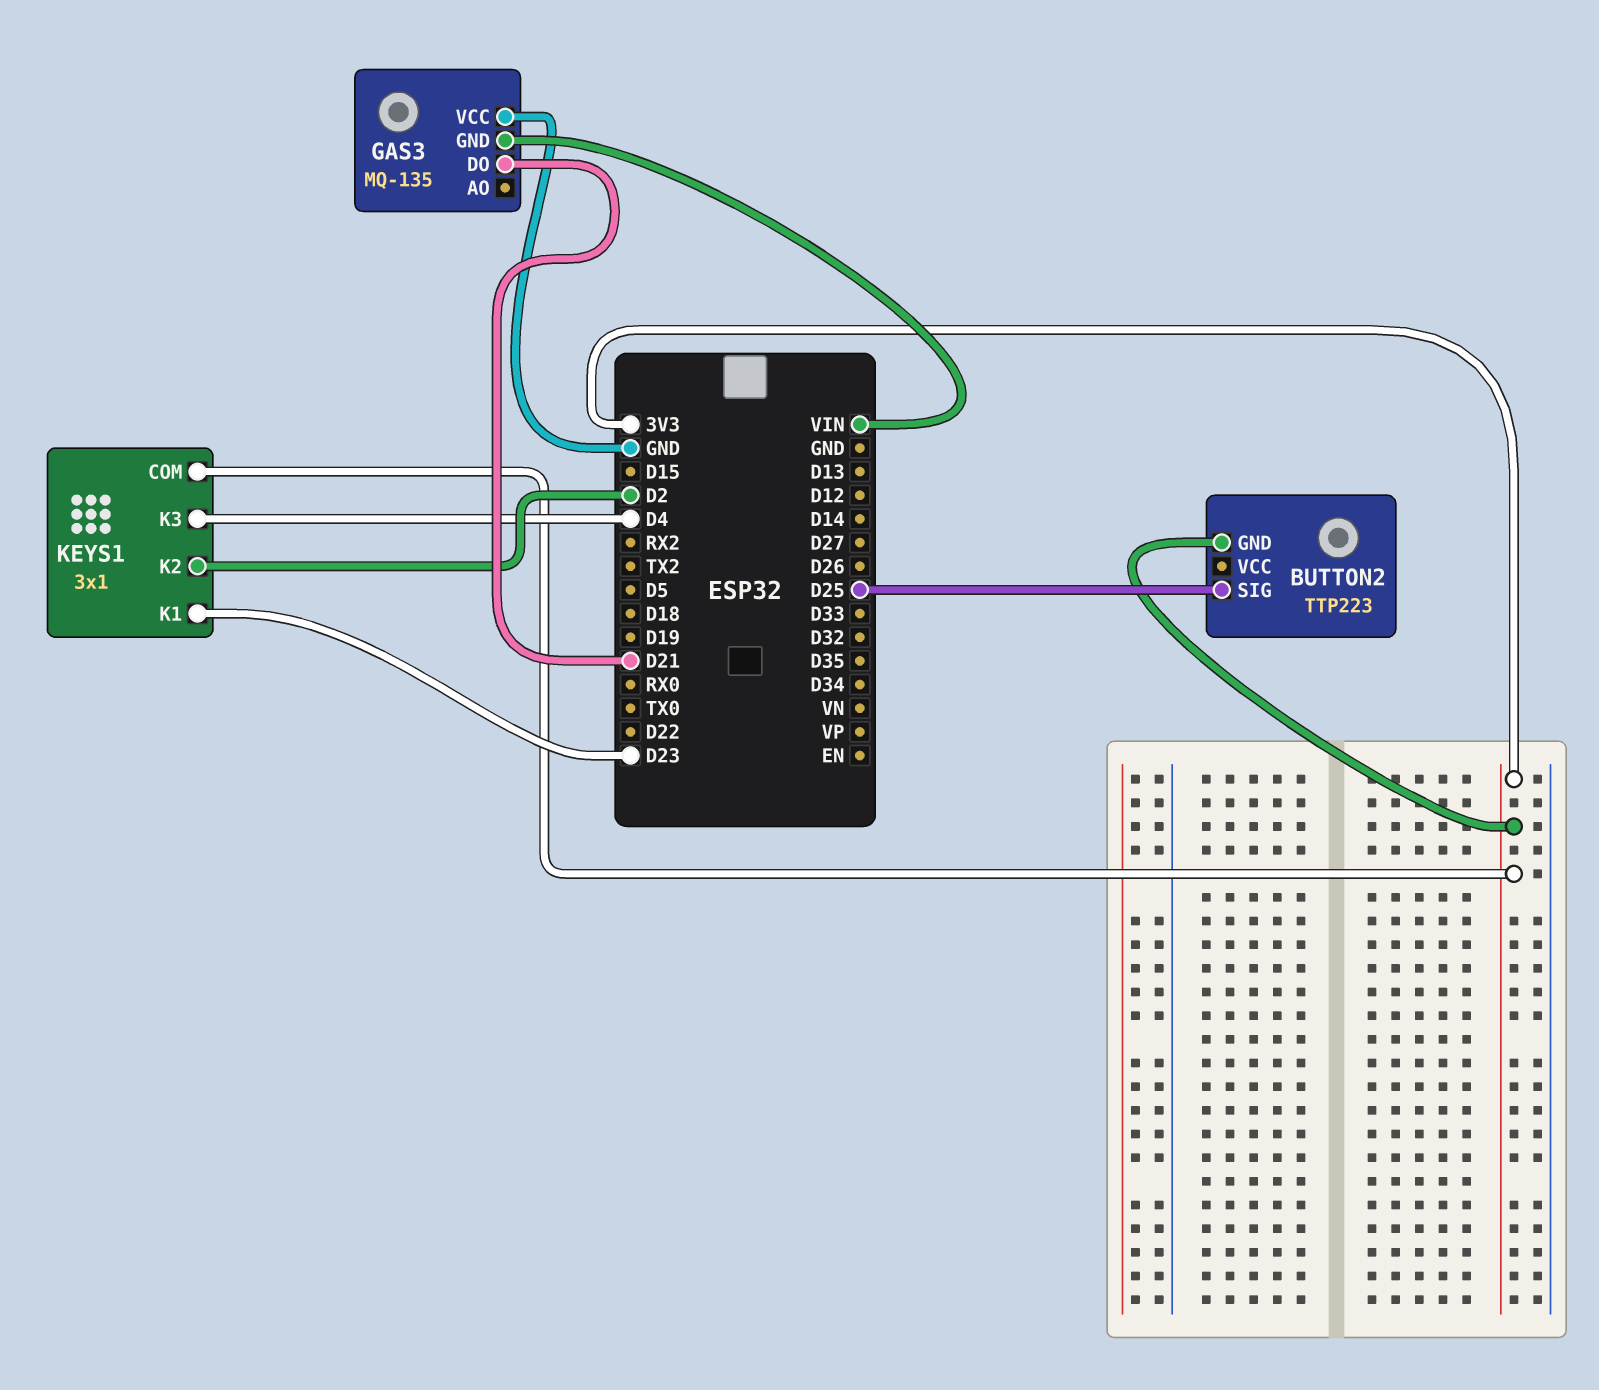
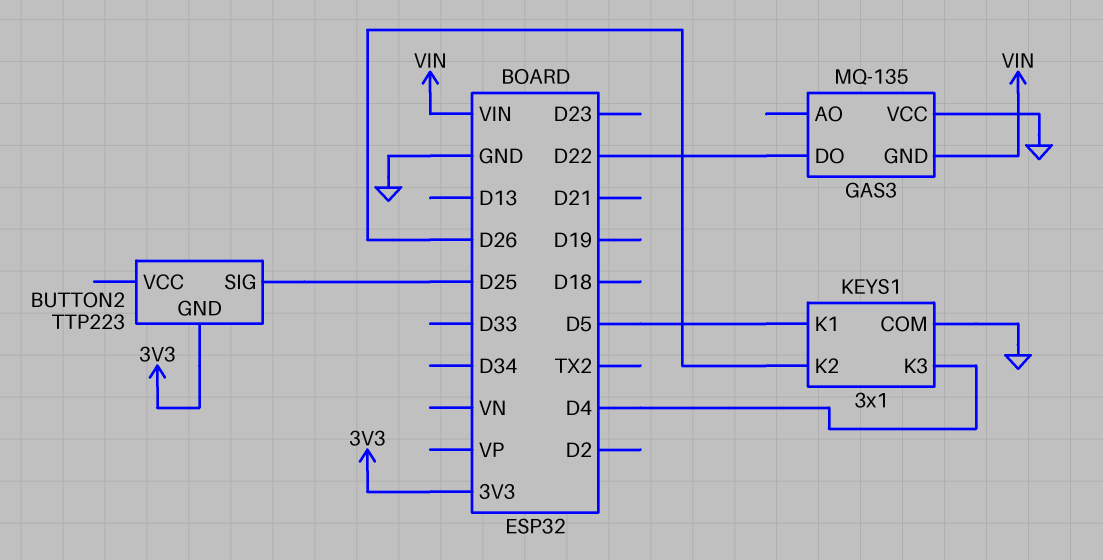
GAS3 pin DO: D21 -> D22
KEYS1 pin COM: 3V3 -> GND
KEYS1 pin K1: D23 -> D5
KEYS1 pin K2: D2 -> D26

